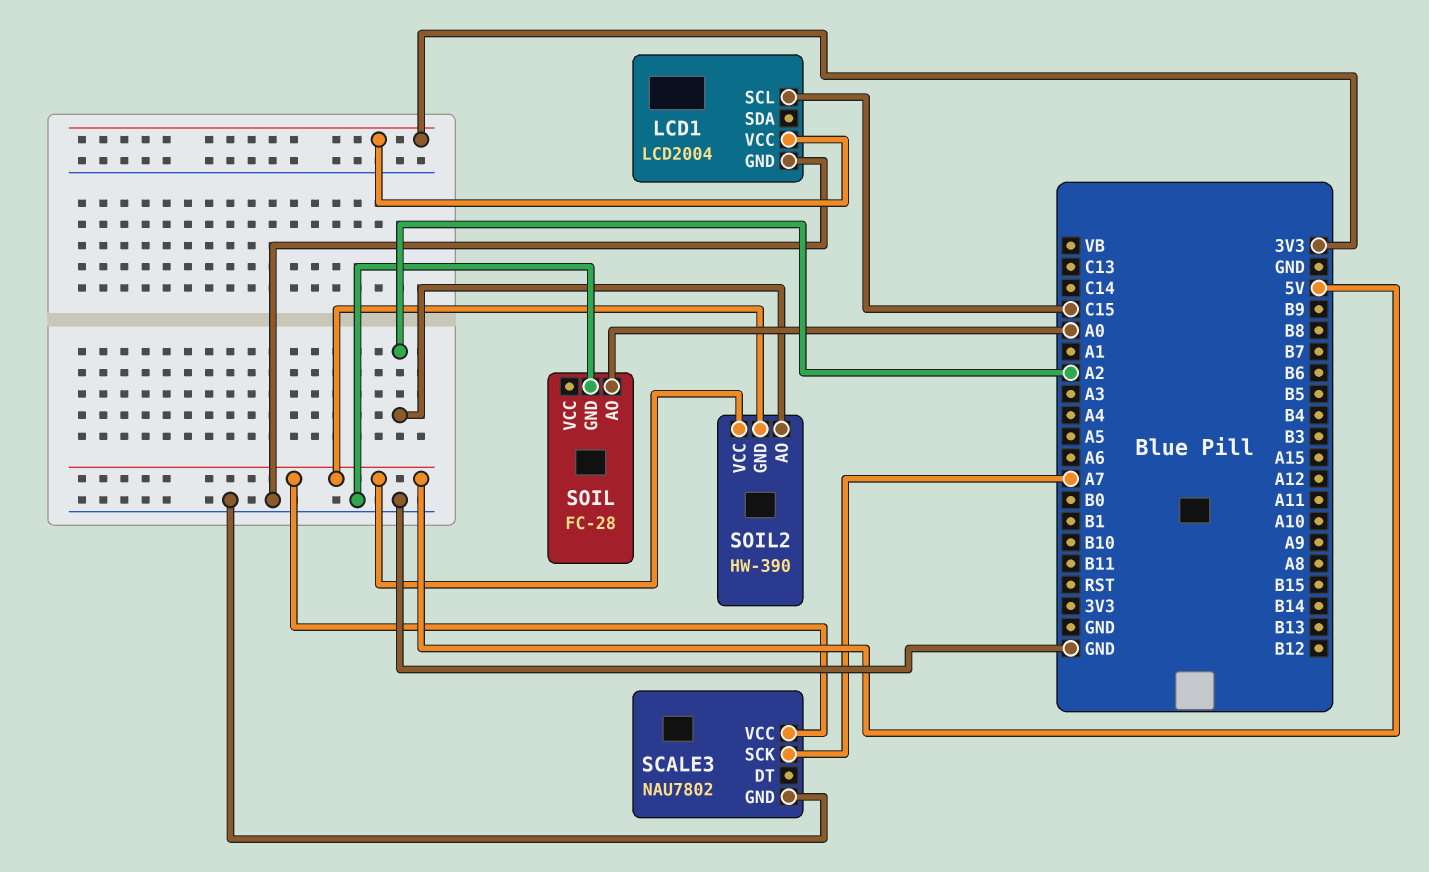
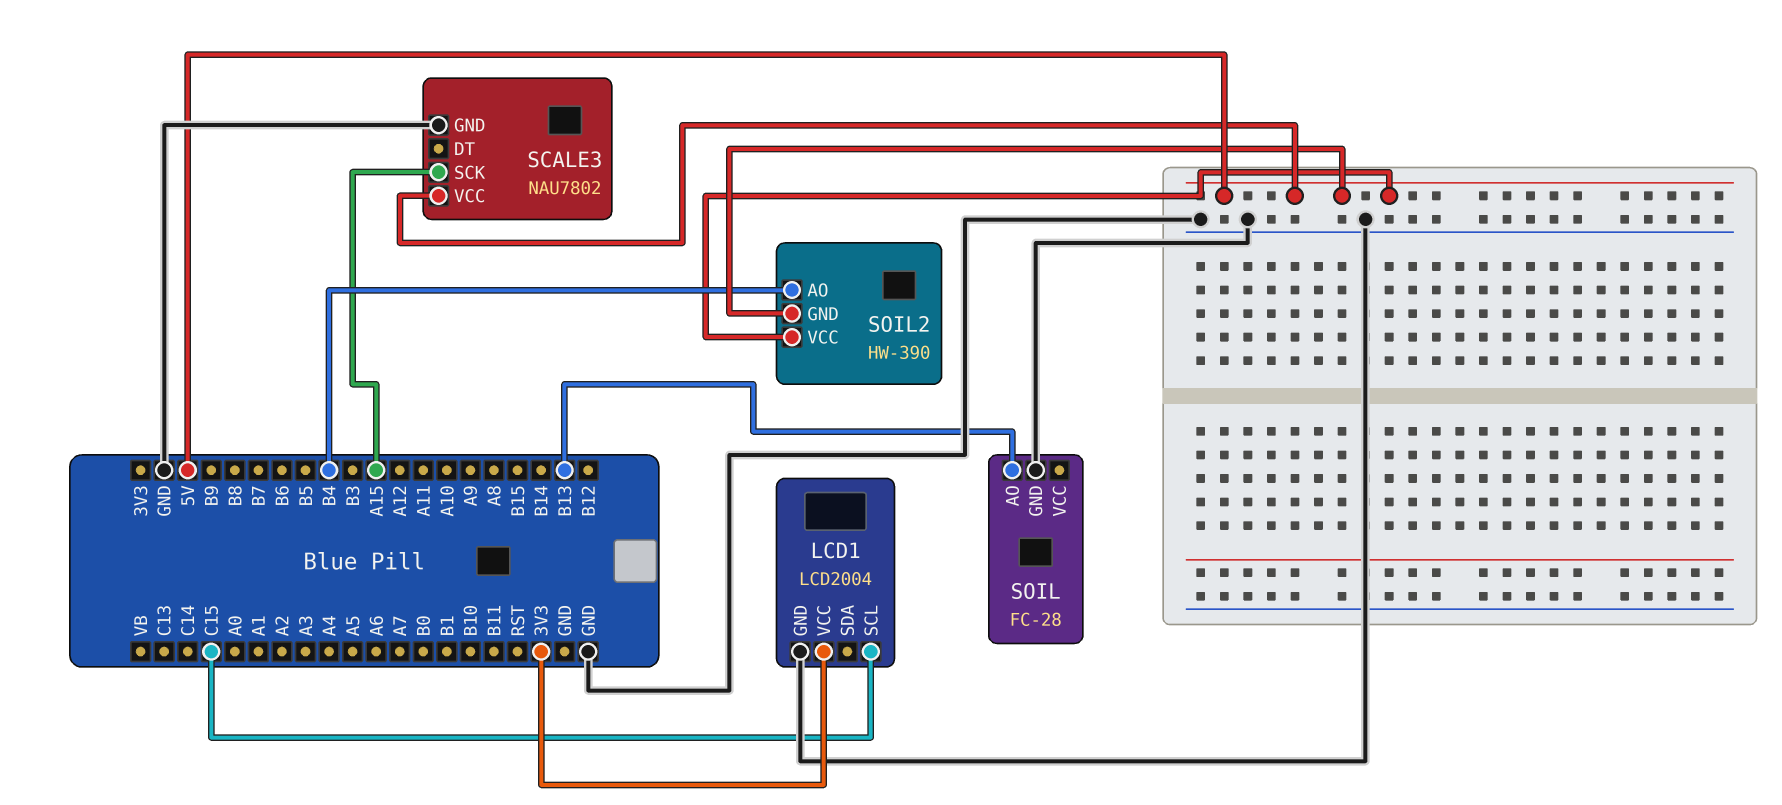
SCALE3 pin SCK: A7 -> A15
SOIL pin AO: A0 -> B13
SOIL2 pin AO: A2 -> B4

